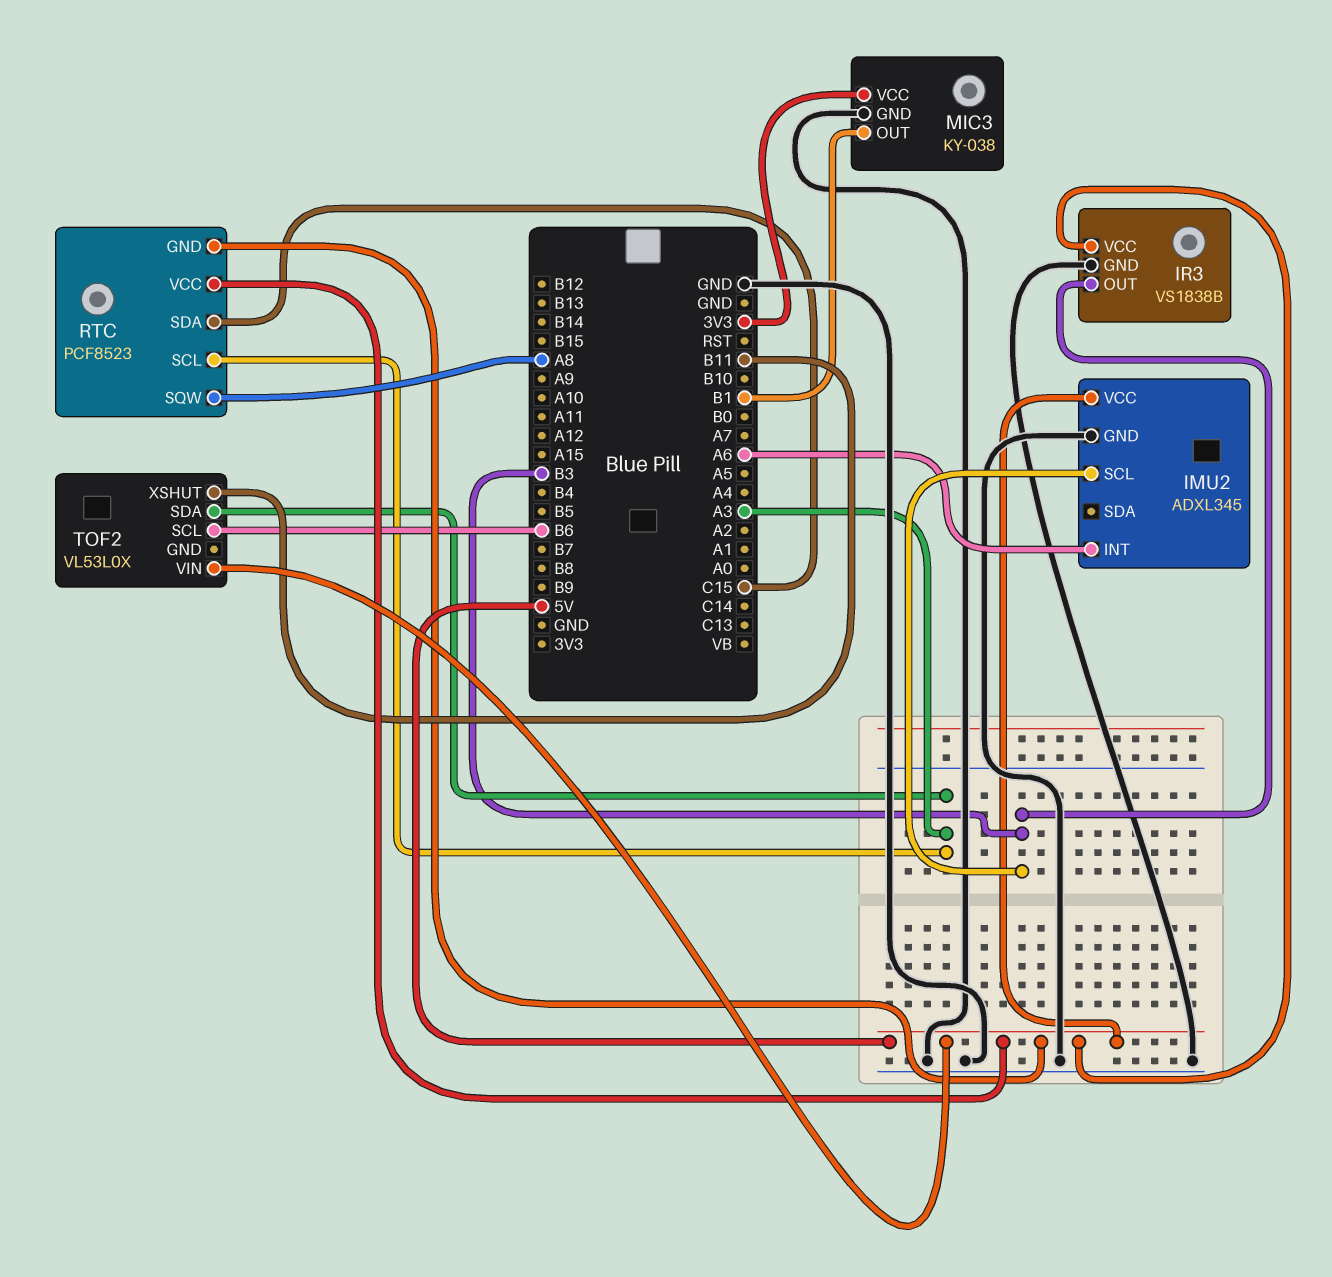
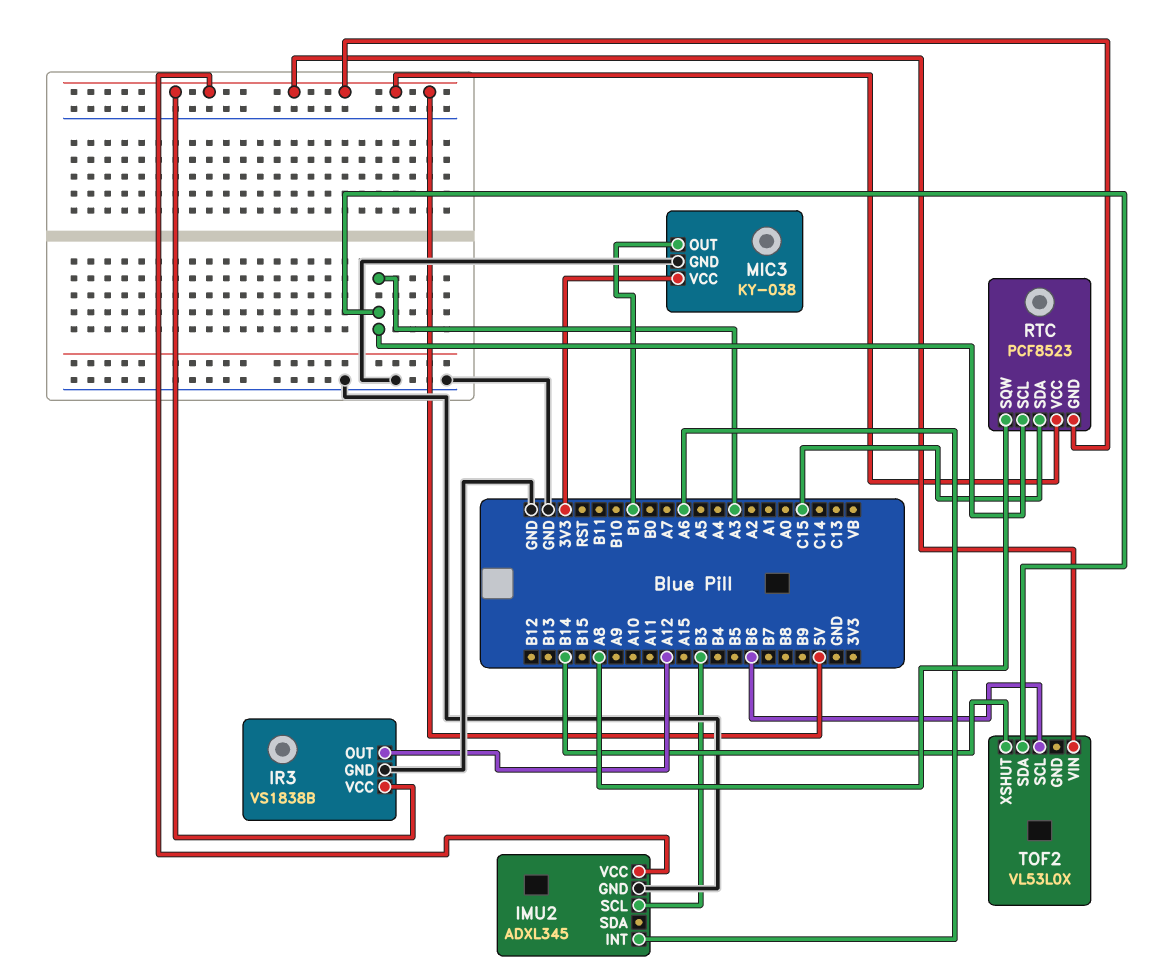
IR3 pin OUT: B3 -> A12
TOF2 pin XSHUT: B11 -> B14

